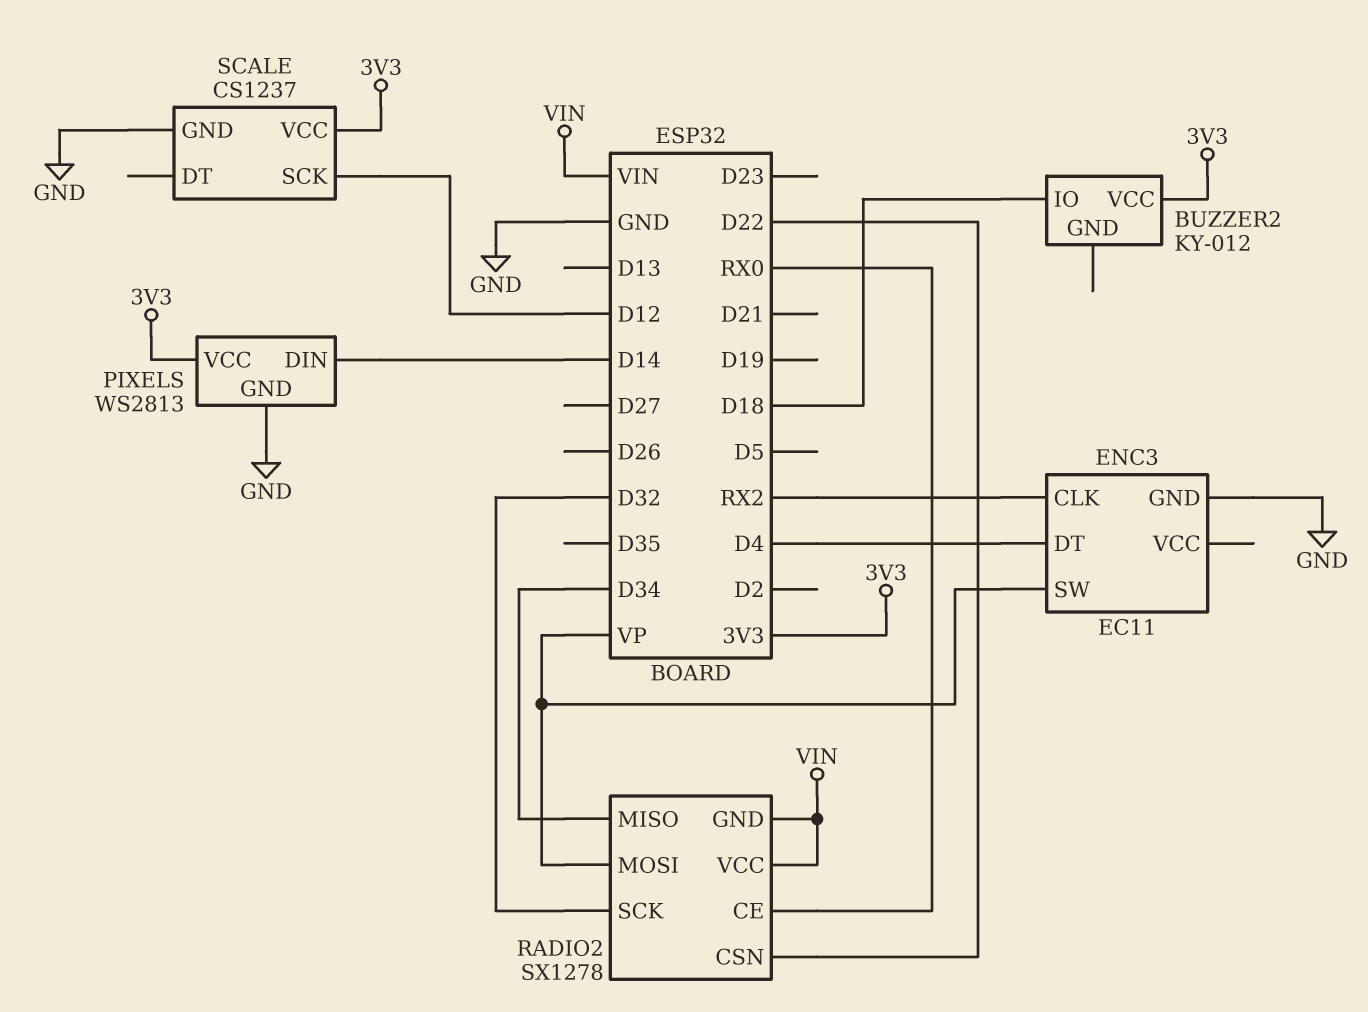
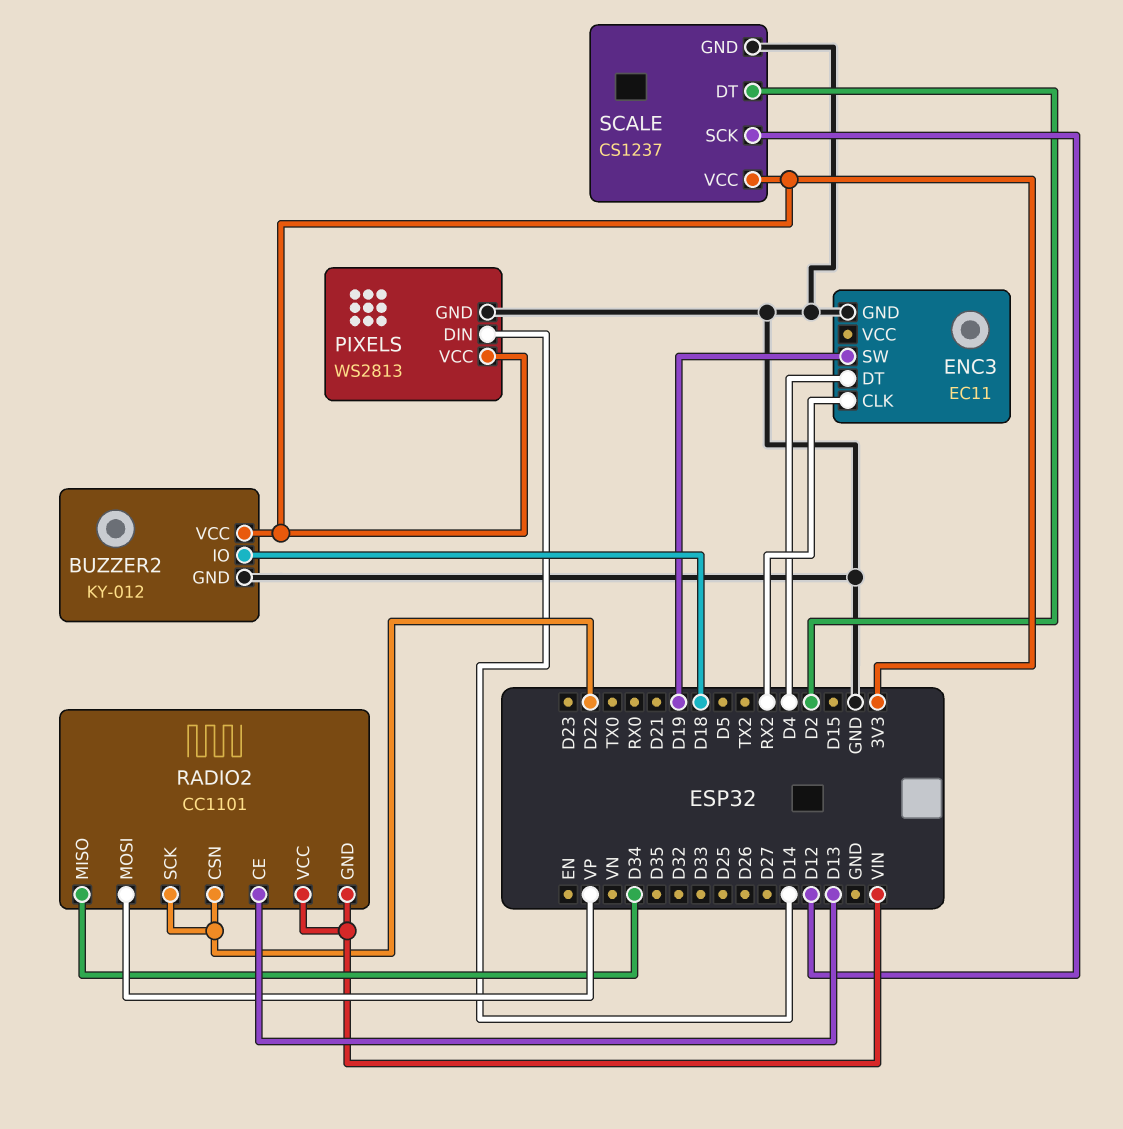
BUZZER2 pin GND: none -> GND
ENC3 pin SW: VP -> D19
RADIO2: SX1278 -> CC1101
RADIO2 pin CE: RX0 -> D13
RADIO2 pin SCK: D32 -> D22
SCALE pin DT: none -> D2

